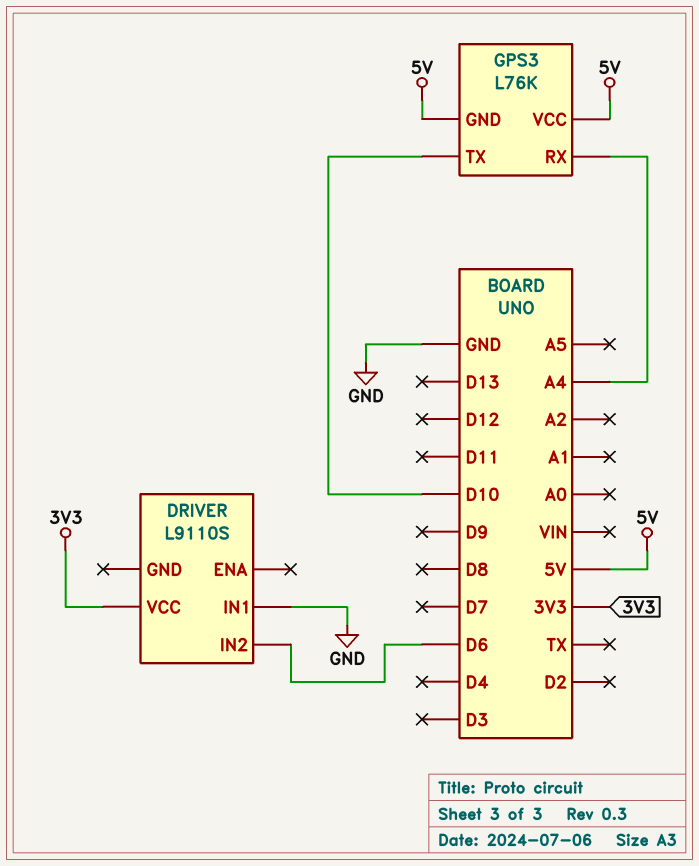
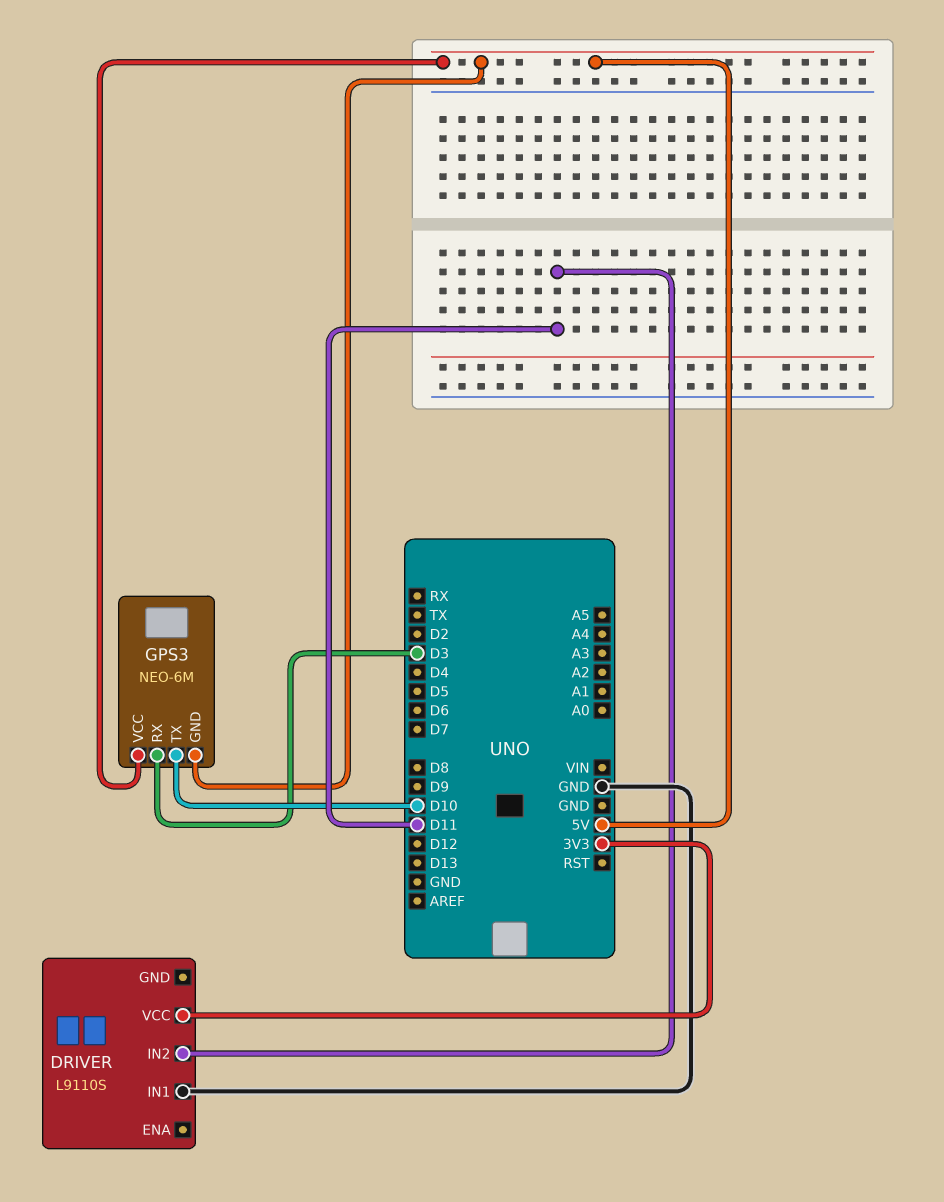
DRIVER pin IN2: D6 -> D11
GPS3: L76K -> NEO-6M
GPS3 pin RX: A4 -> D3

